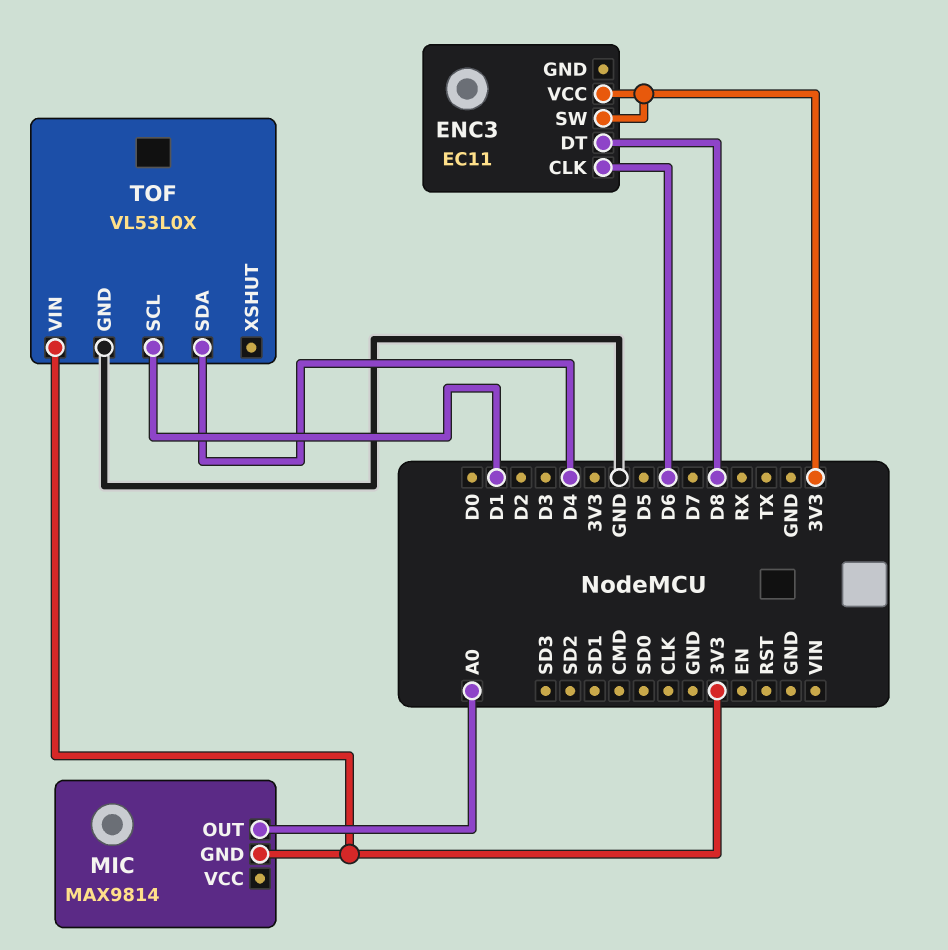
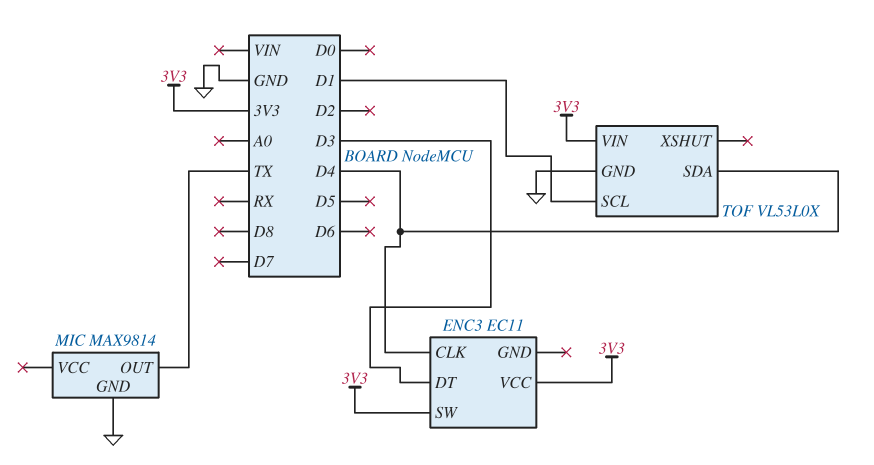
ENC3 pin CLK: D6 -> D4
ENC3 pin DT: D8 -> D3
MIC pin GND: 3V3 -> GND
MIC pin OUT: A0 -> TX

